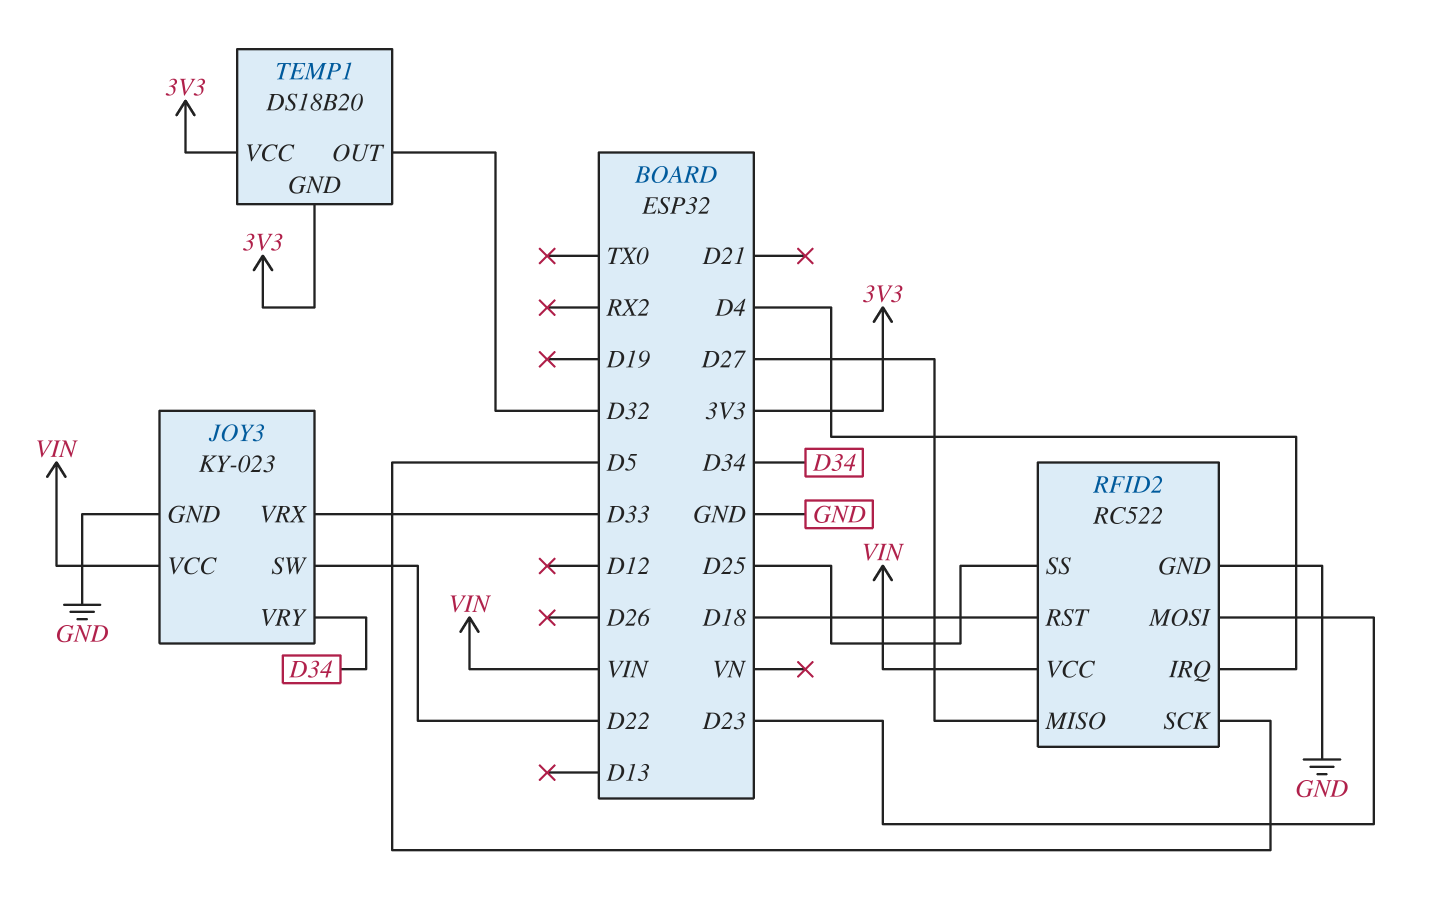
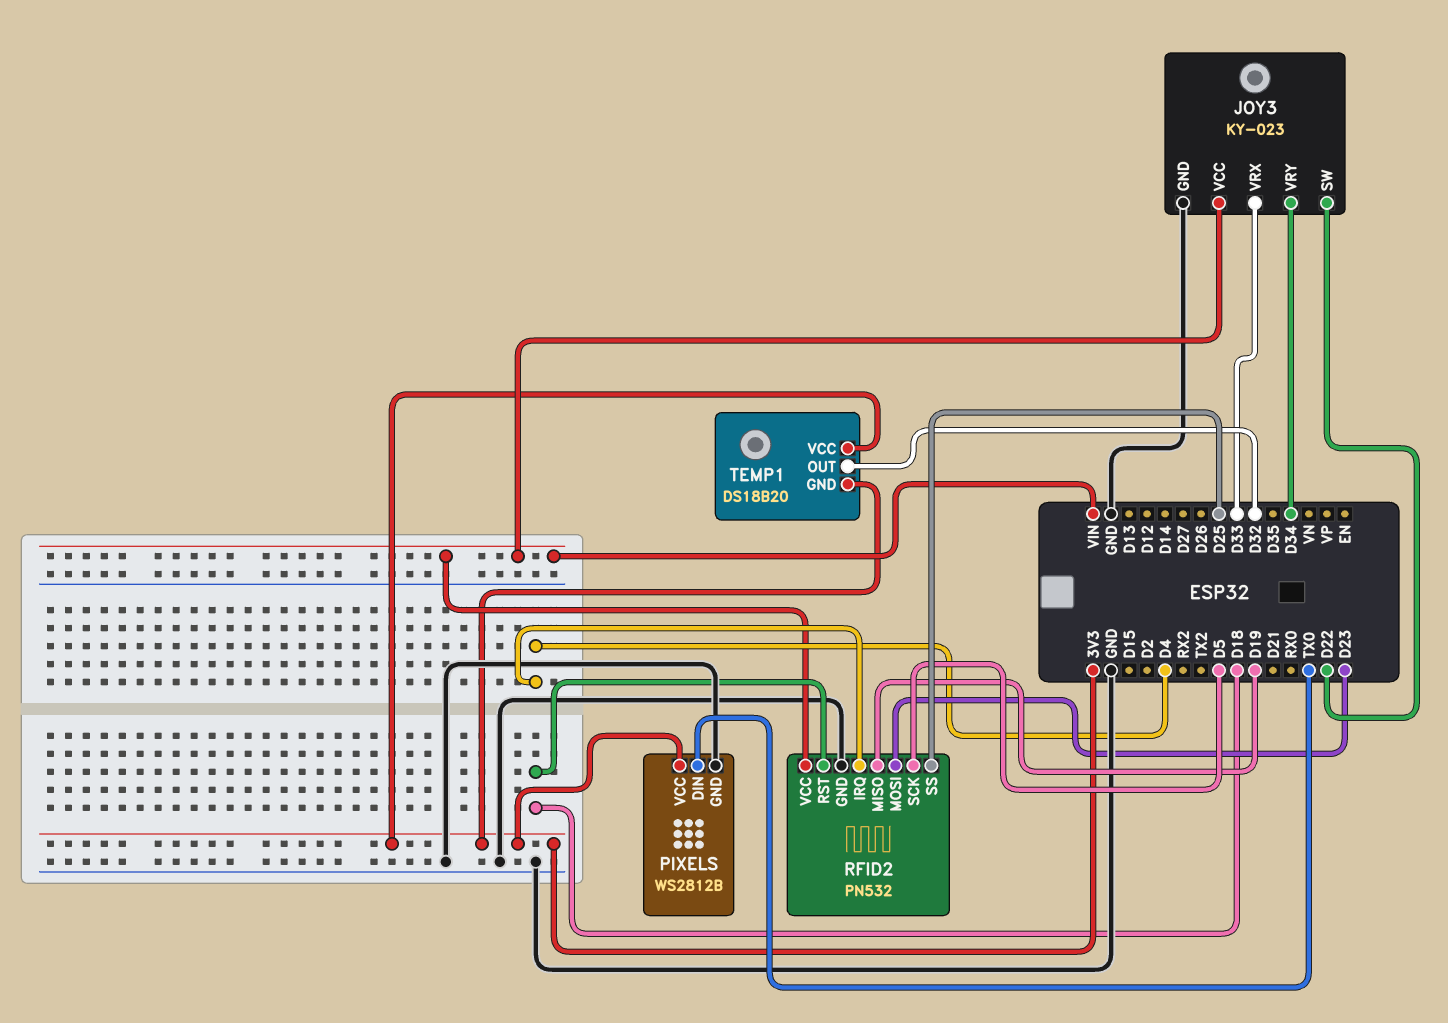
PIXELS: none -> WS2812B
PIXELS pin DIN: none -> TX0
PIXELS pin GND: none -> GND
PIXELS pin VCC: none -> 3V3
RFID2: RC522 -> PN532
RFID2 pin MISO: D27 -> D19

